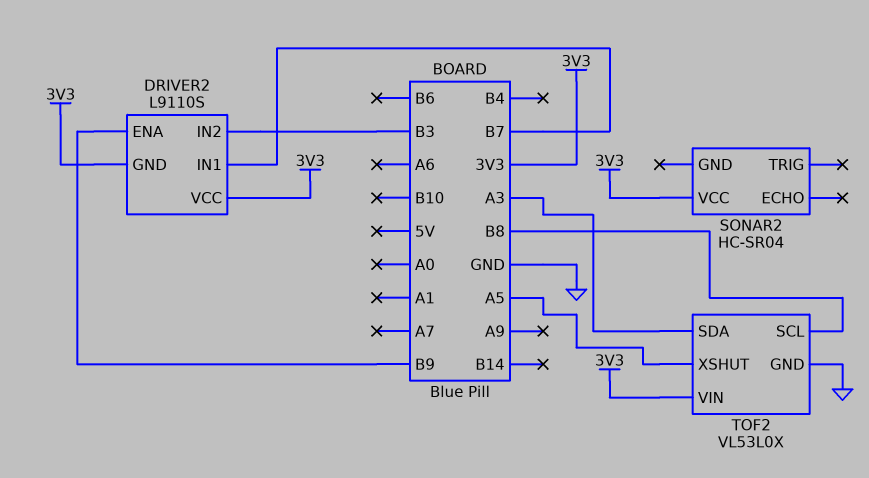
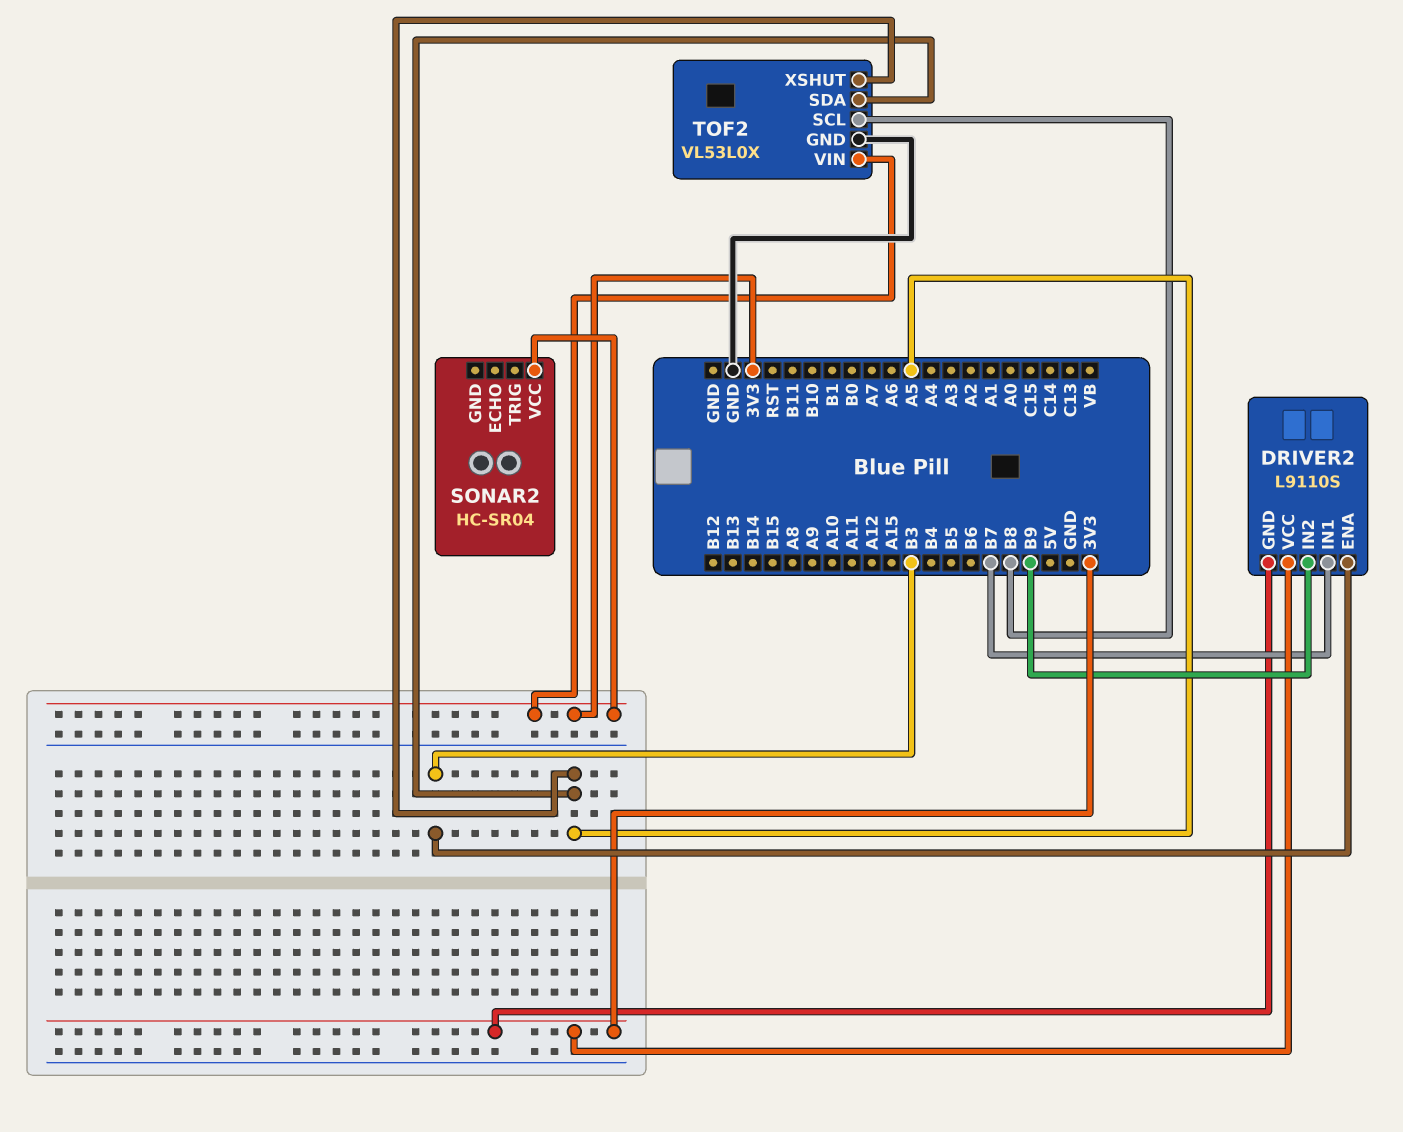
DRIVER2 pin ENA: B9 -> B3
DRIVER2 pin IN2: B3 -> B9
TOF2 pin SDA: A3 -> A5

